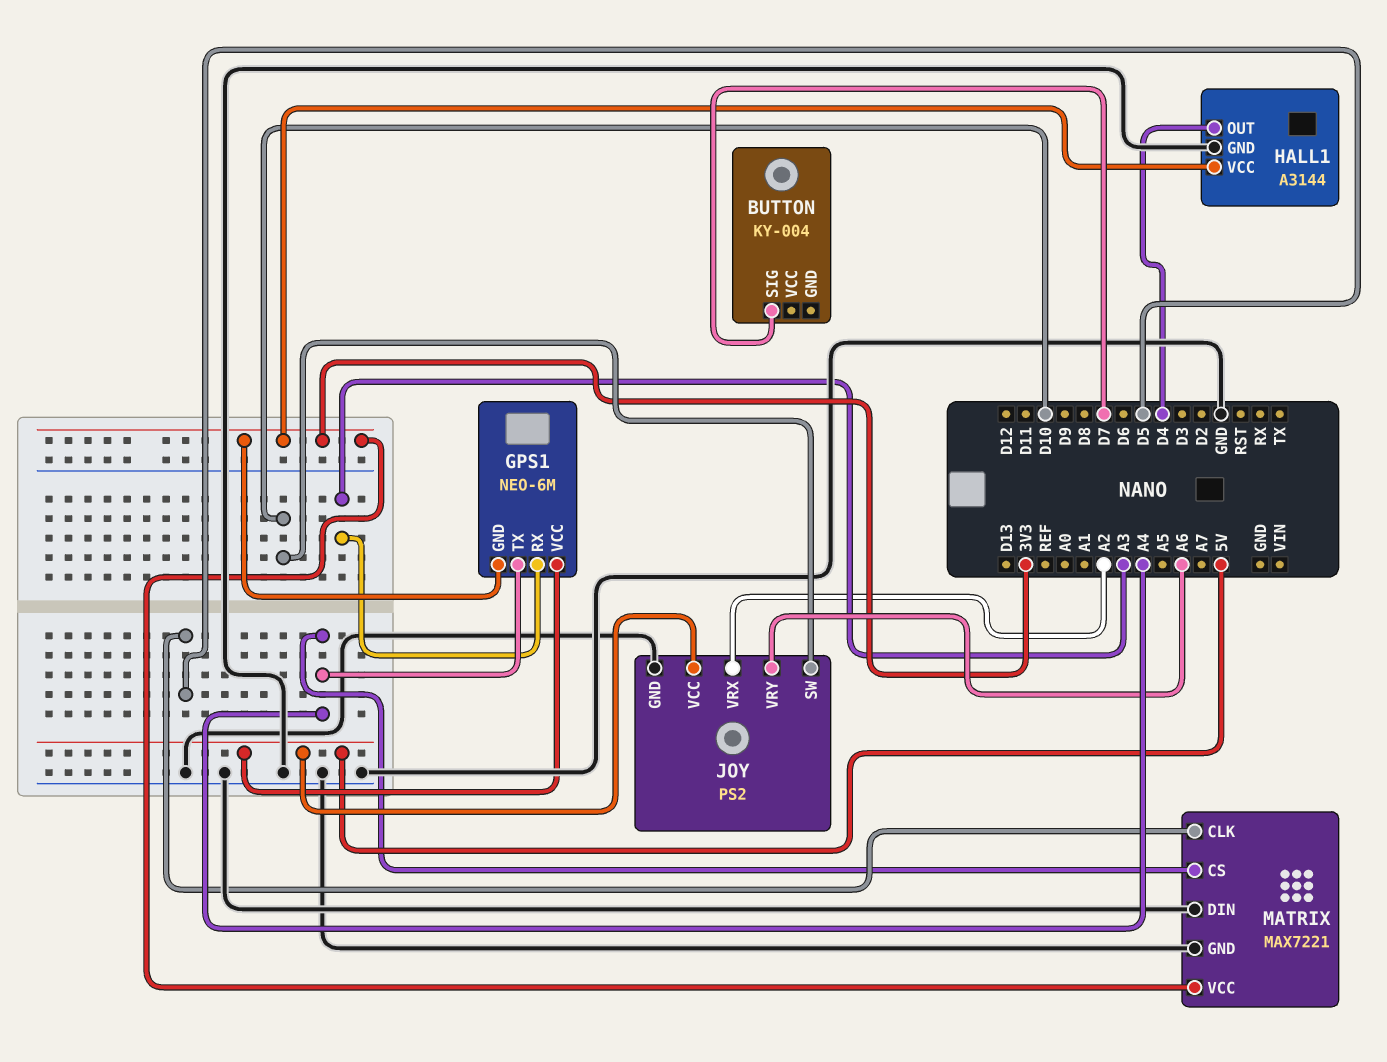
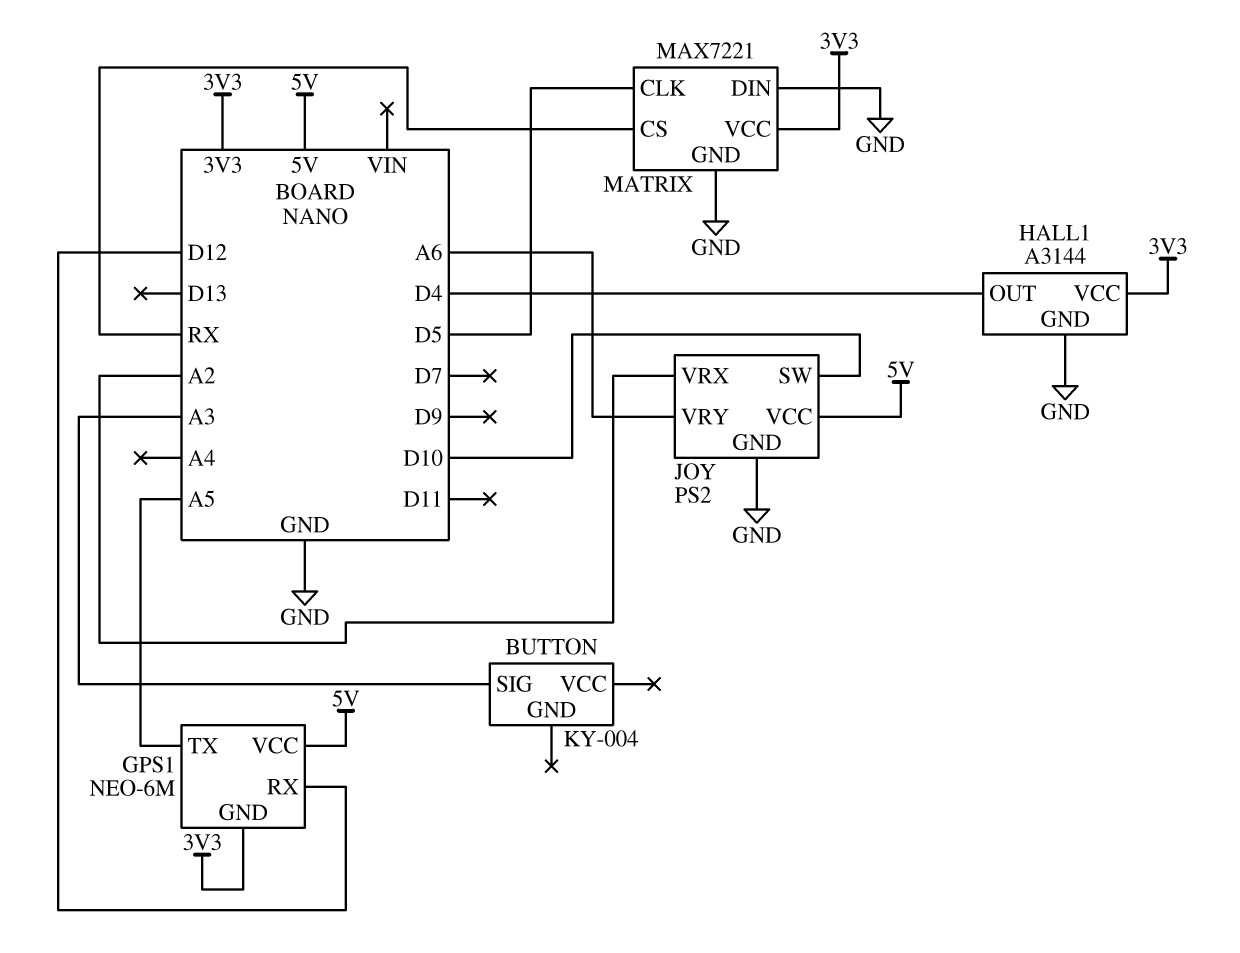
BUTTON pin SIG: D7 -> A3
GPS1 pin RX: A3 -> D12
GPS1 pin TX: A4 -> A5
MATRIX pin CS: A4 -> RX

